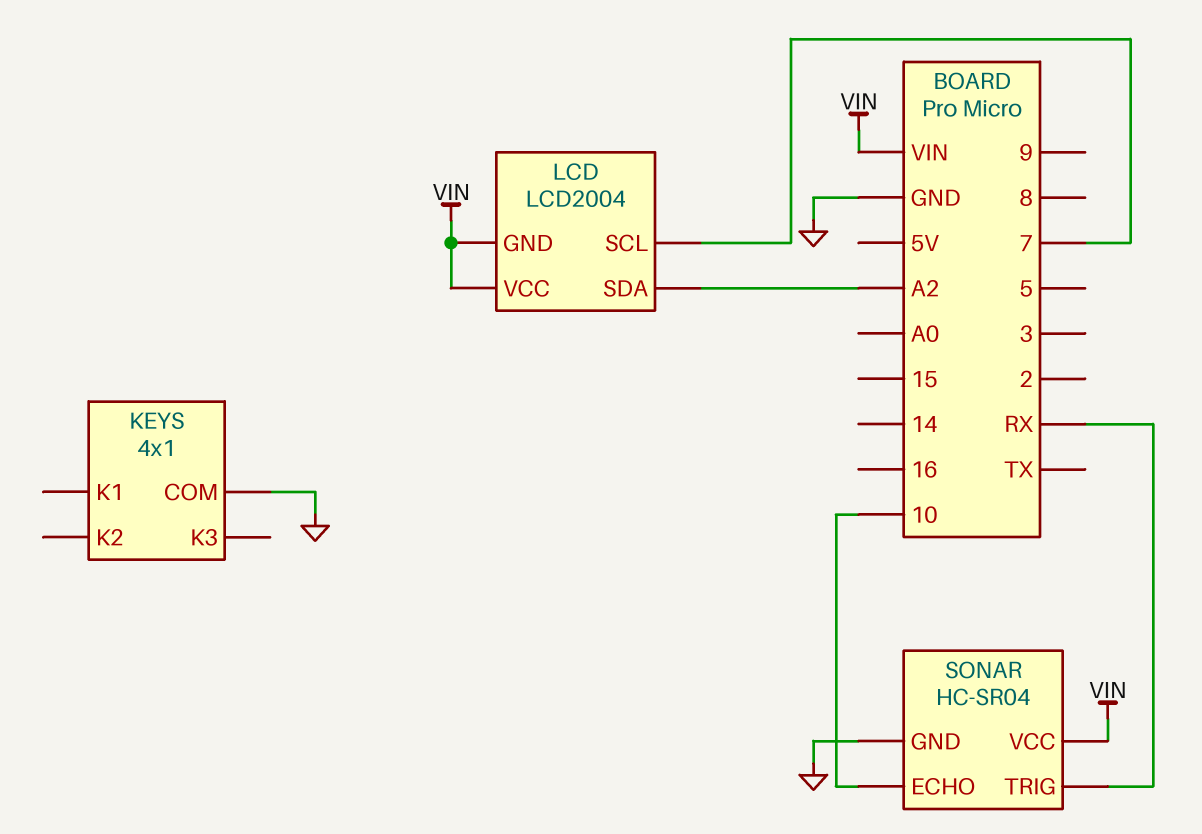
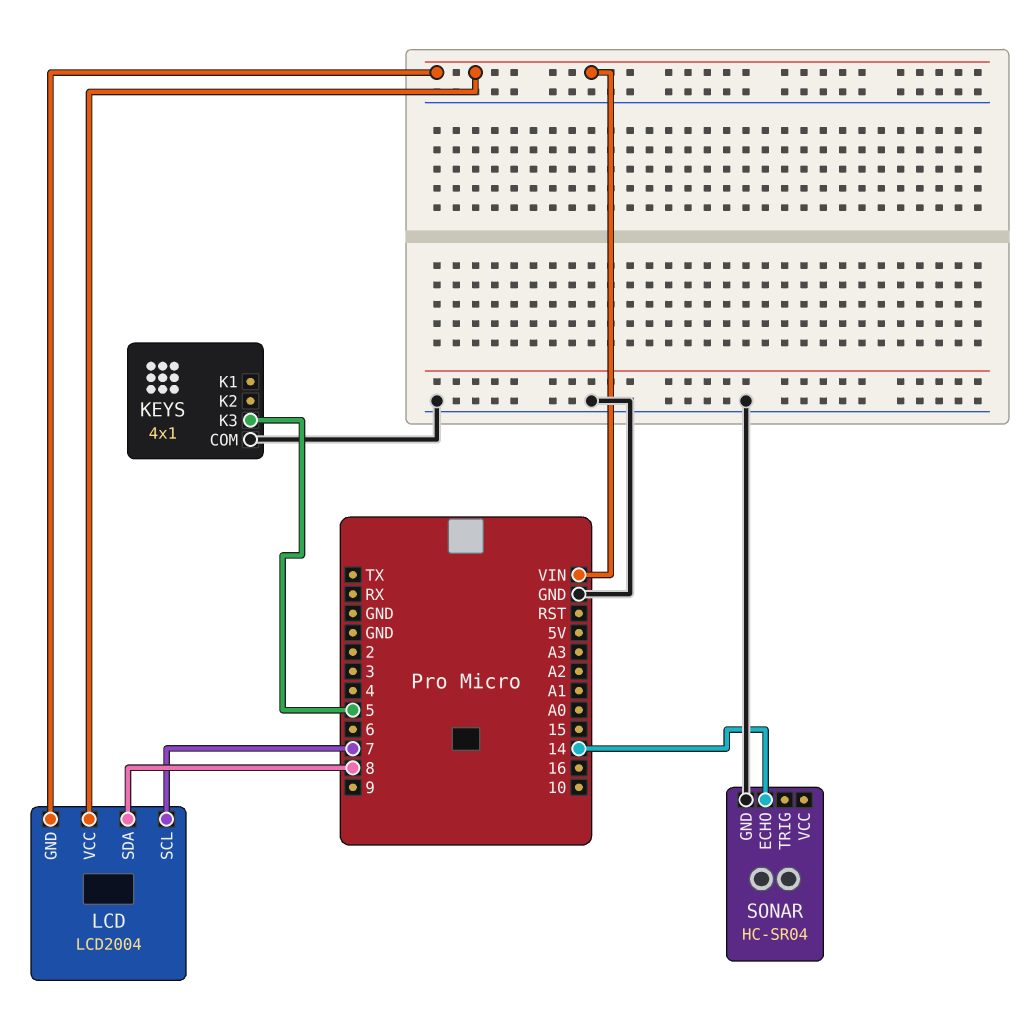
KEYS pin K3: none -> 5
LCD pin SDA: A2 -> 8
SONAR pin ECHO: 10 -> 14
SONAR pin TRIG: RX -> none
SONAR pin VCC: VIN -> none

